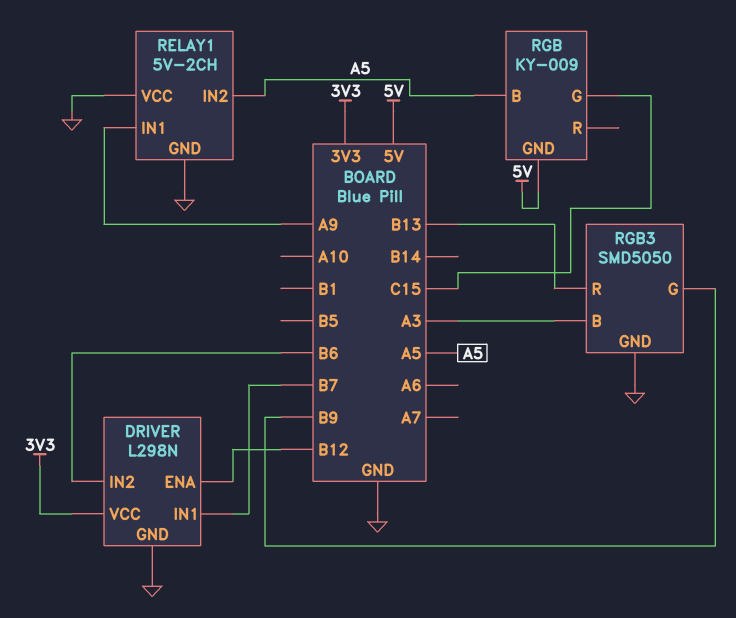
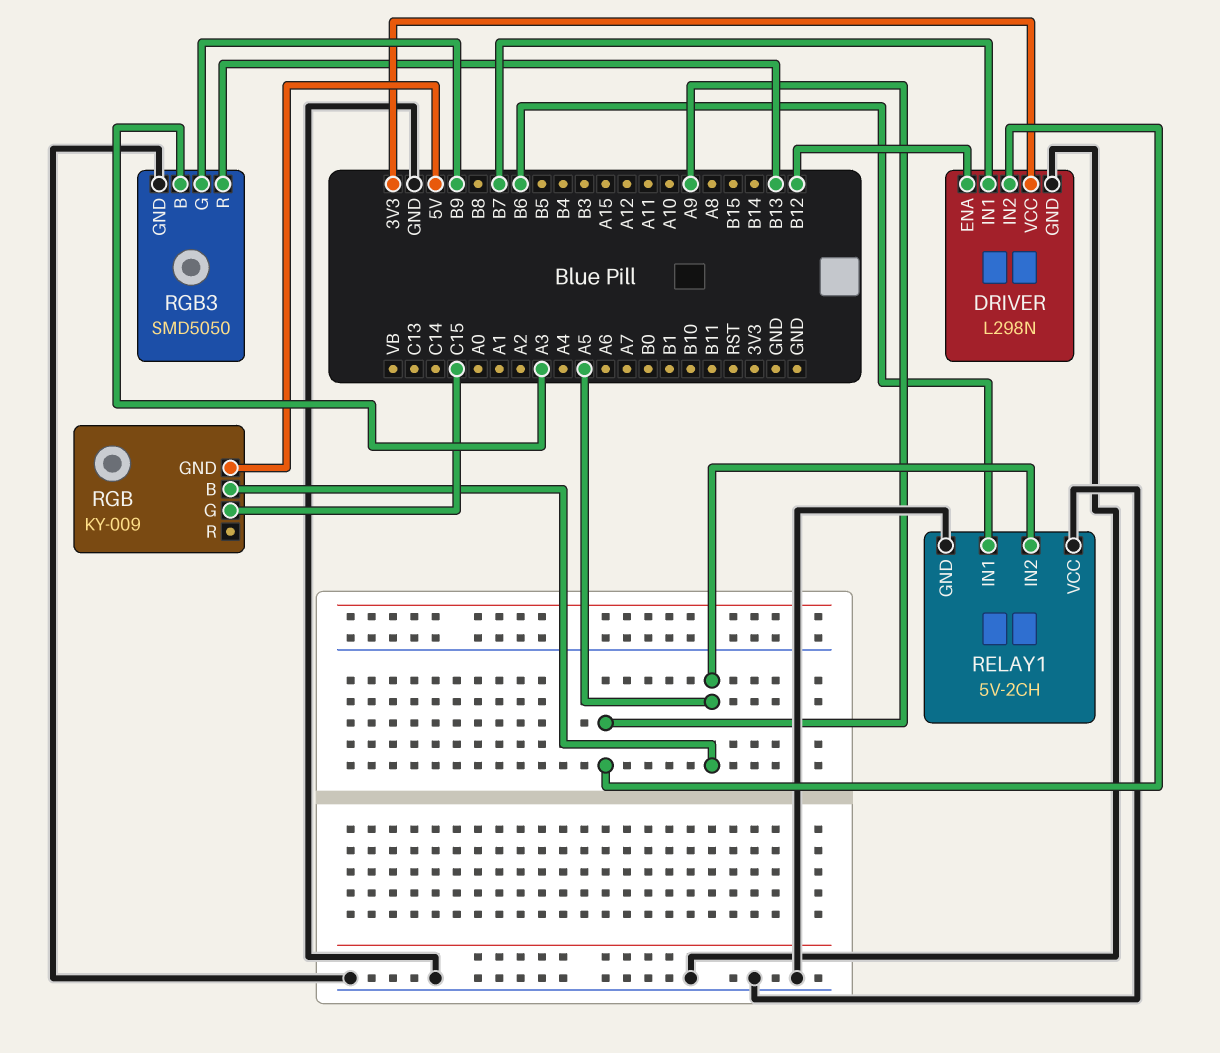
DRIVER pin IN2: B6 -> A9
RELAY1 pin IN1: A9 -> B6

